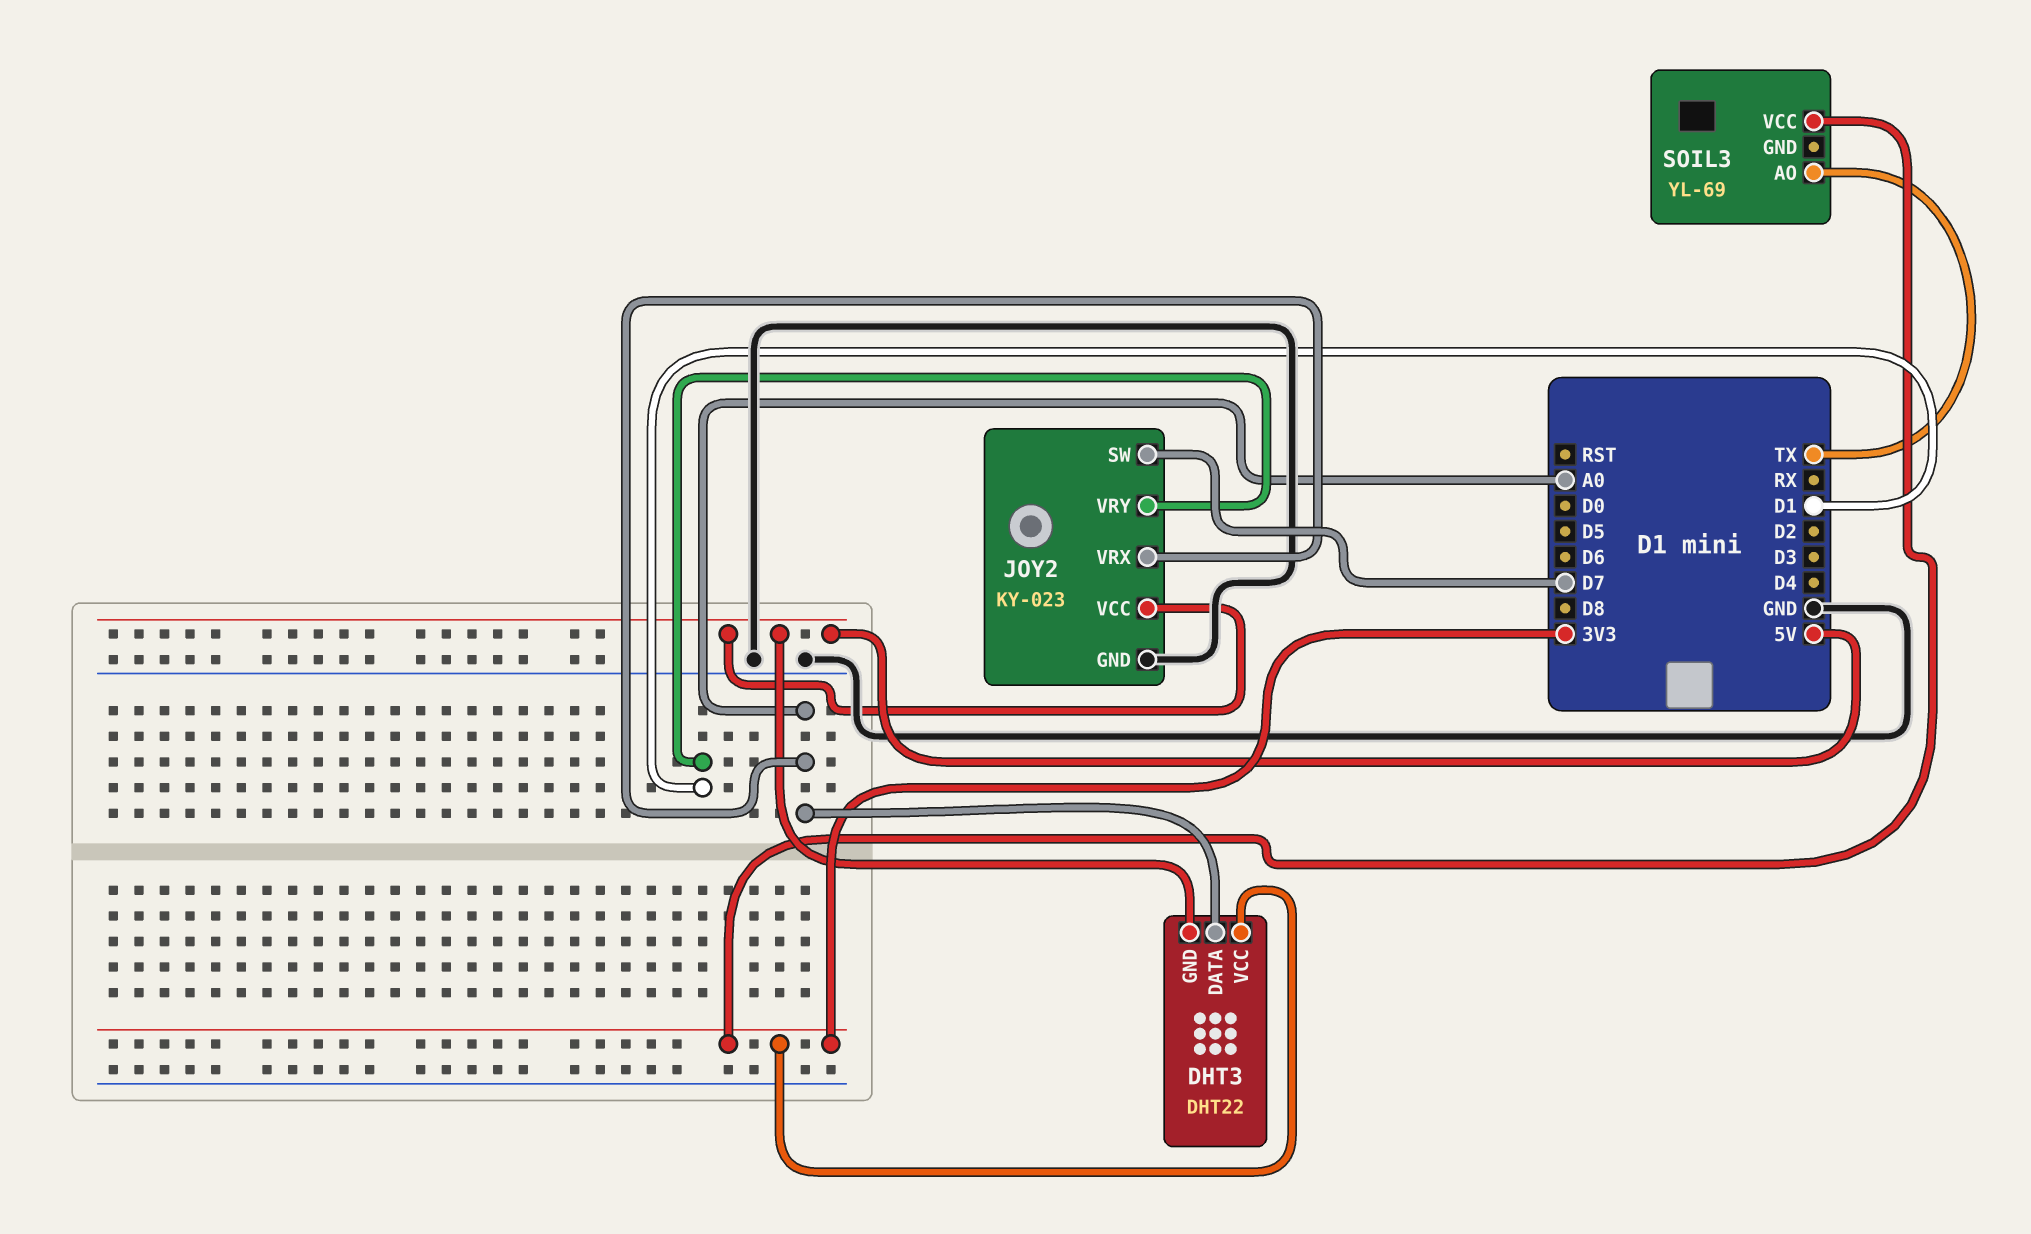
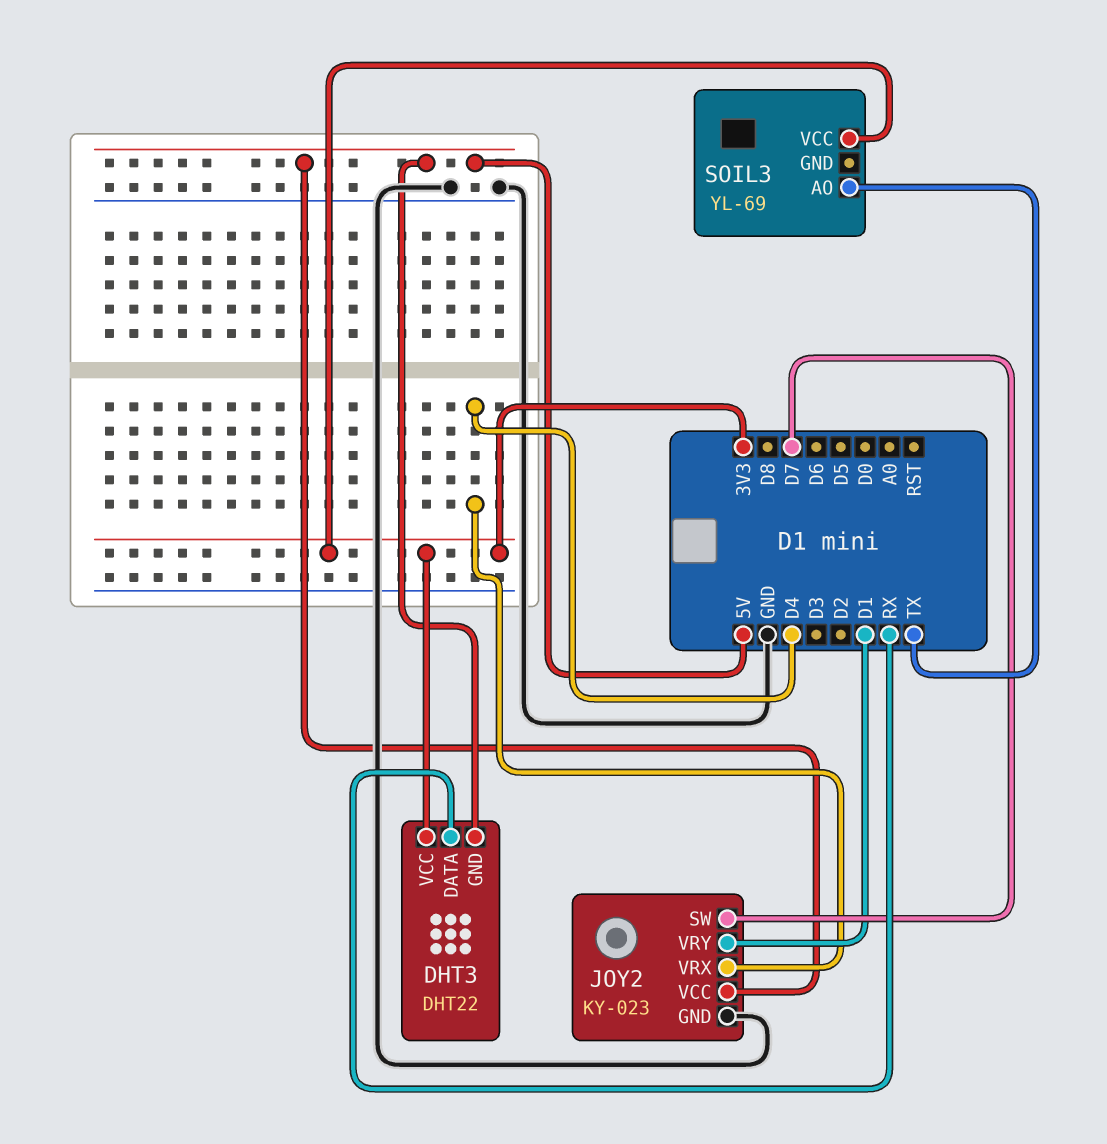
DHT3 pin DATA: A0 -> RX
JOY2 pin VRX: A0 -> D4

